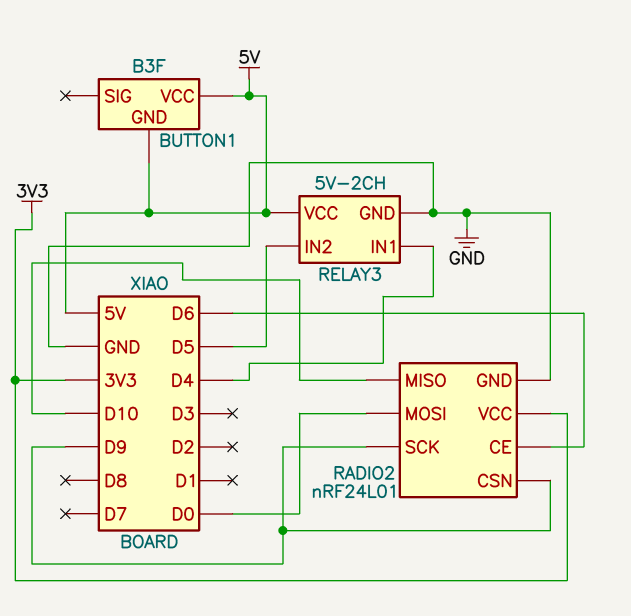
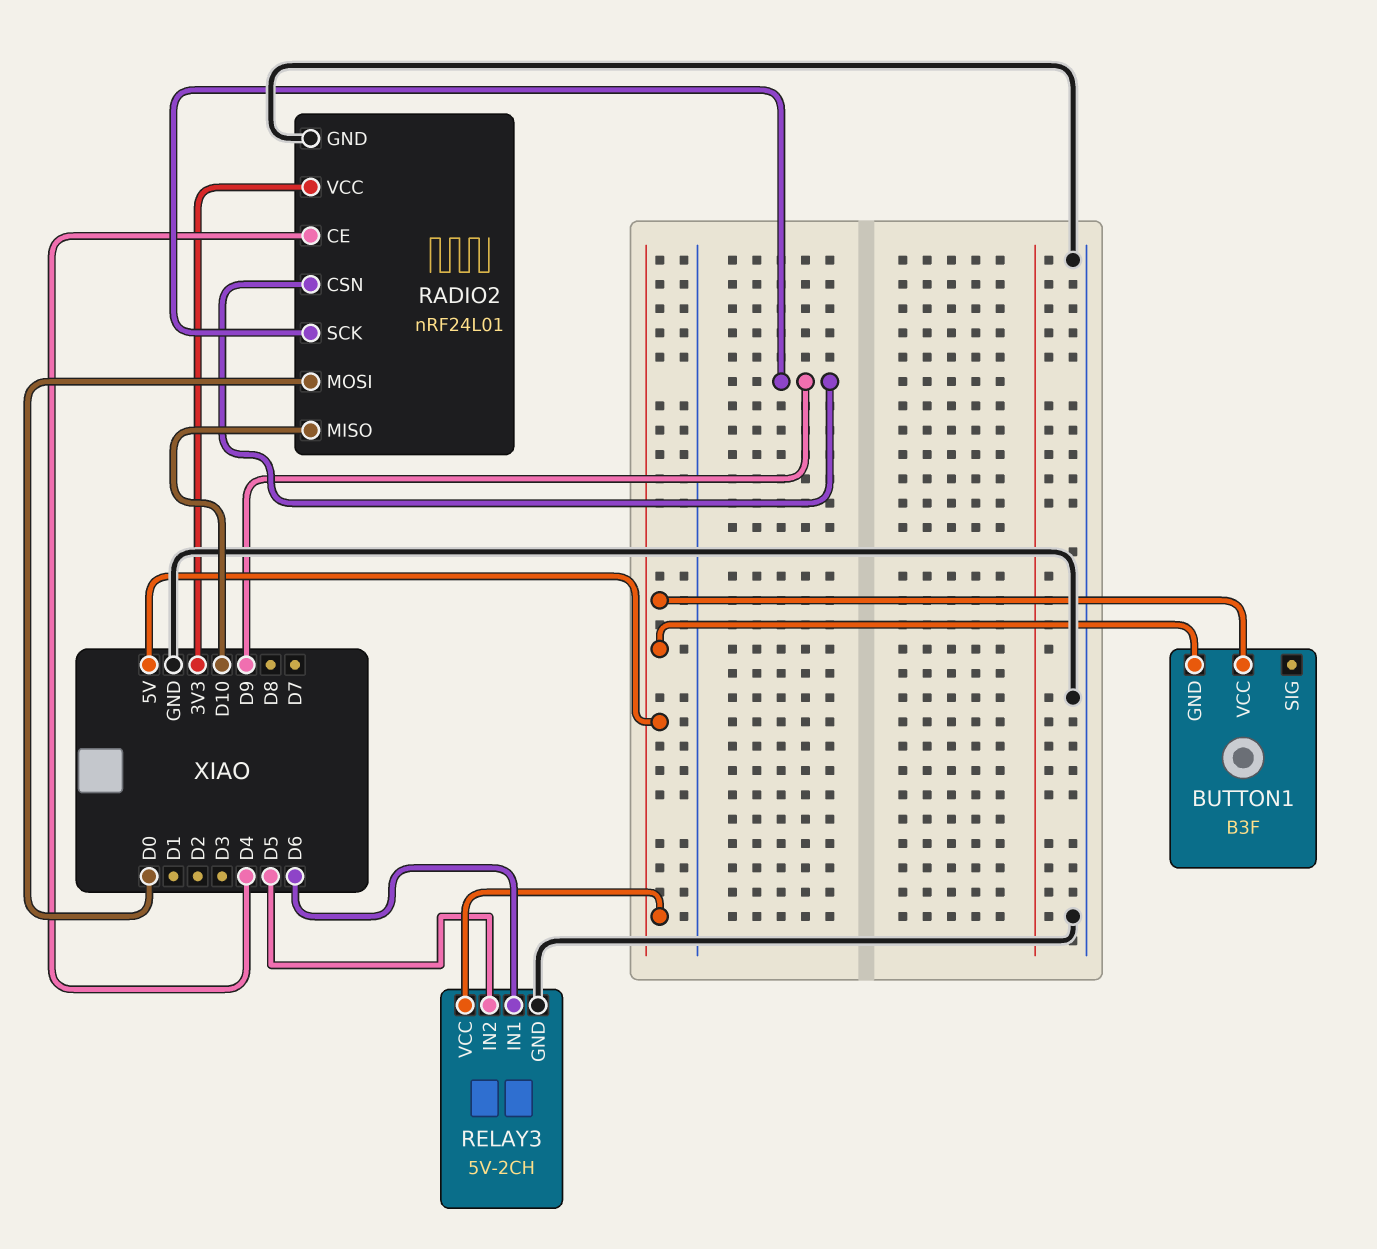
RADIO2 pin CE: D6 -> D4
RELAY3 pin IN1: D4 -> D6

